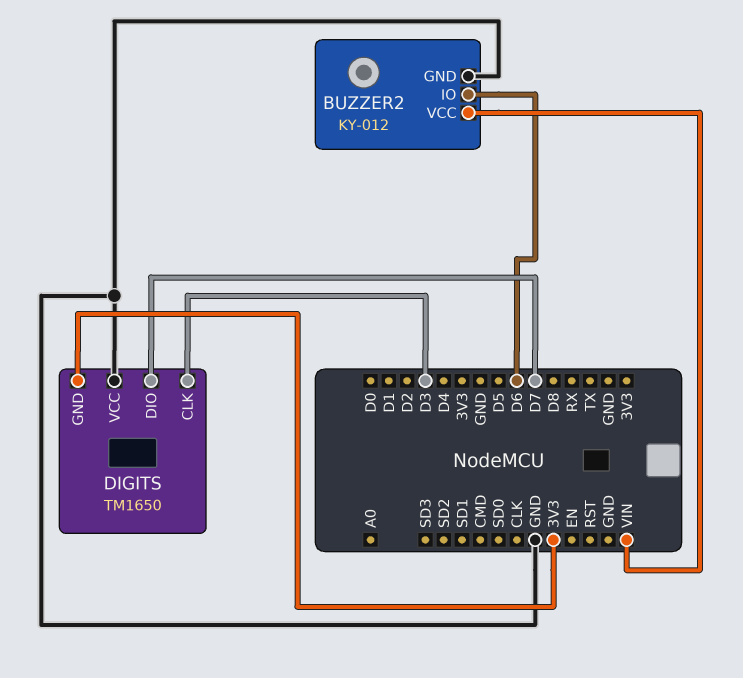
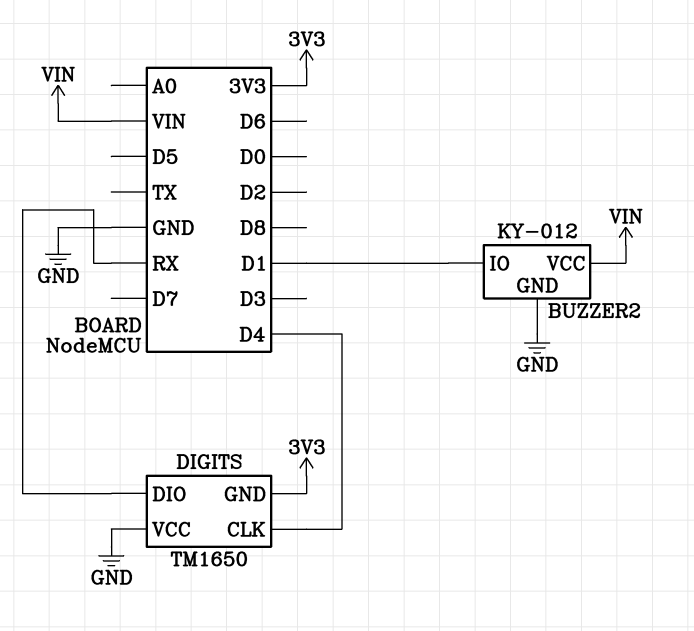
BUZZER2 pin IO: D6 -> D1
DIGITS pin CLK: D3 -> D4
DIGITS pin DIO: D7 -> RX

